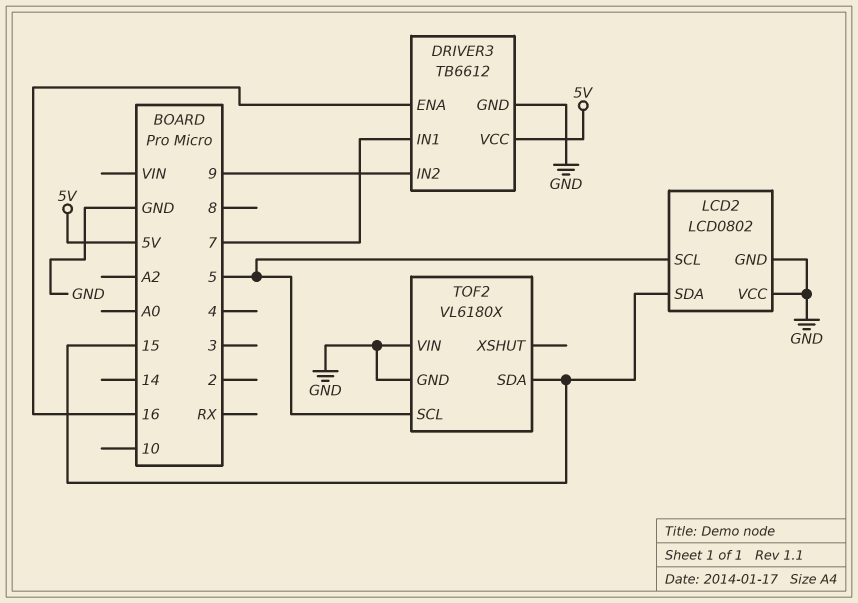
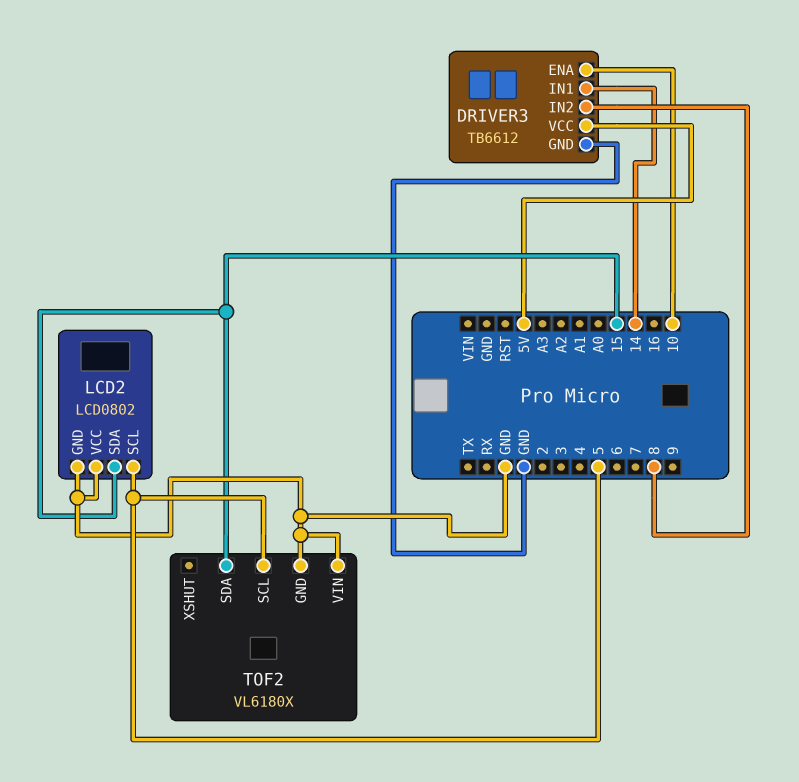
DRIVER3 pin ENA: 16 -> 10
DRIVER3 pin IN1: 7 -> 14
DRIVER3 pin IN2: 9 -> 8

